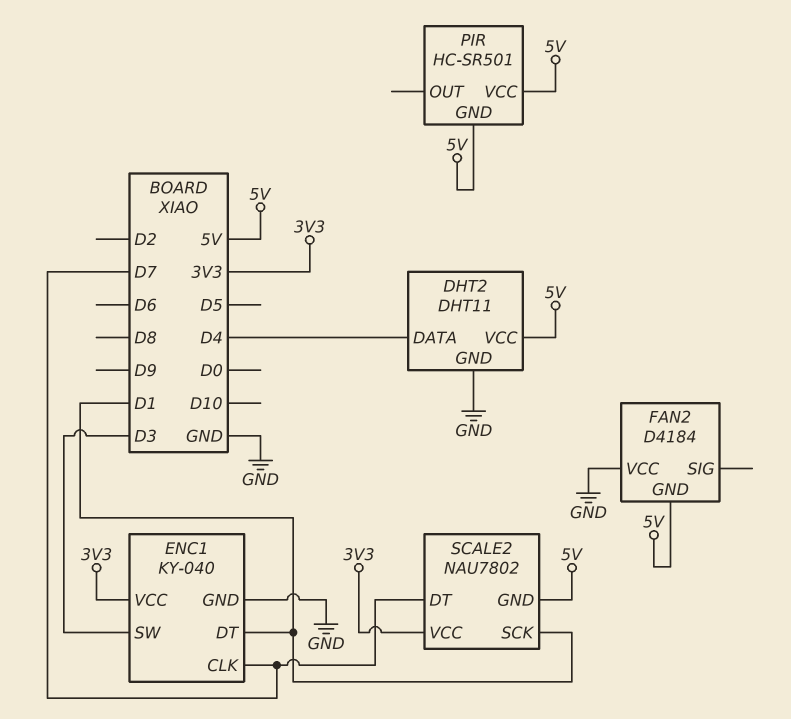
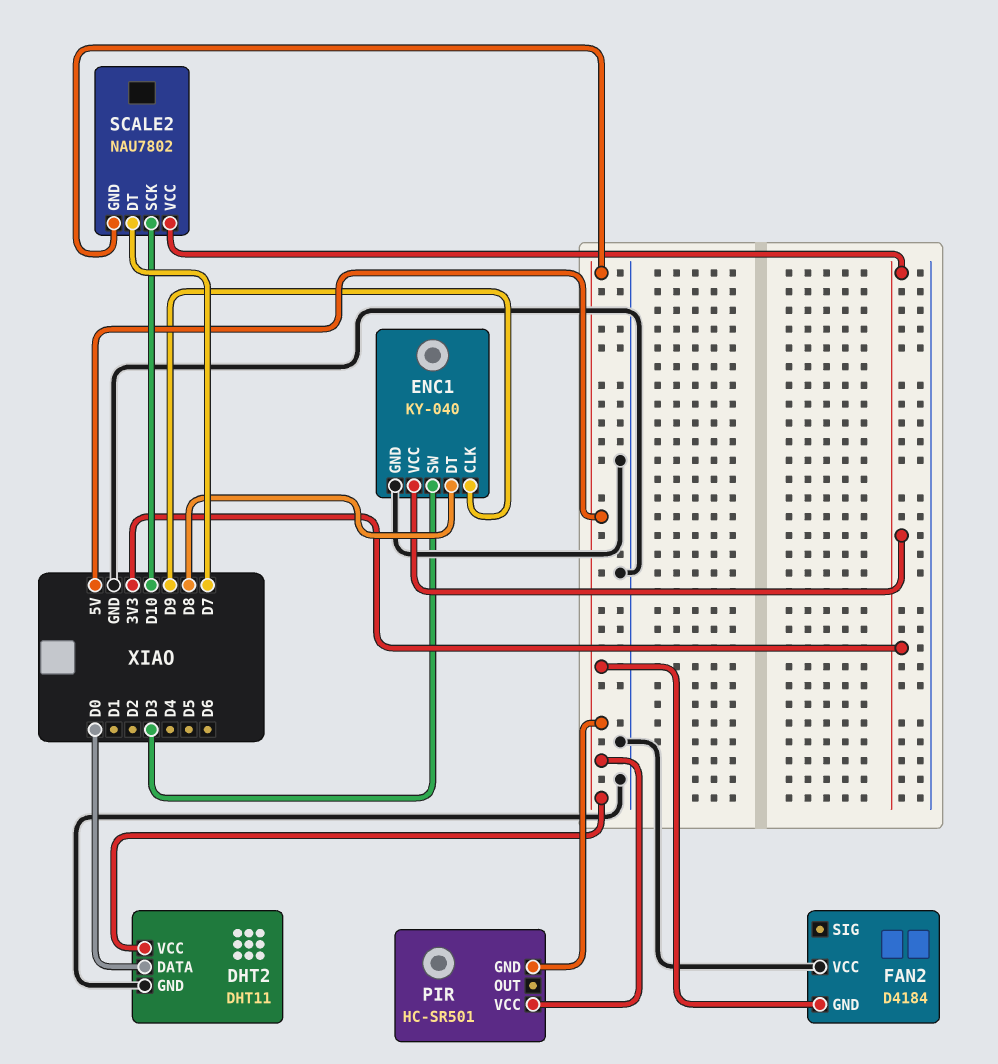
DHT2 pin DATA: D4 -> D0
ENC1 pin CLK: D7 -> D9
ENC1 pin DT: D1 -> D8
SCALE2 pin SCK: D1 -> D10

